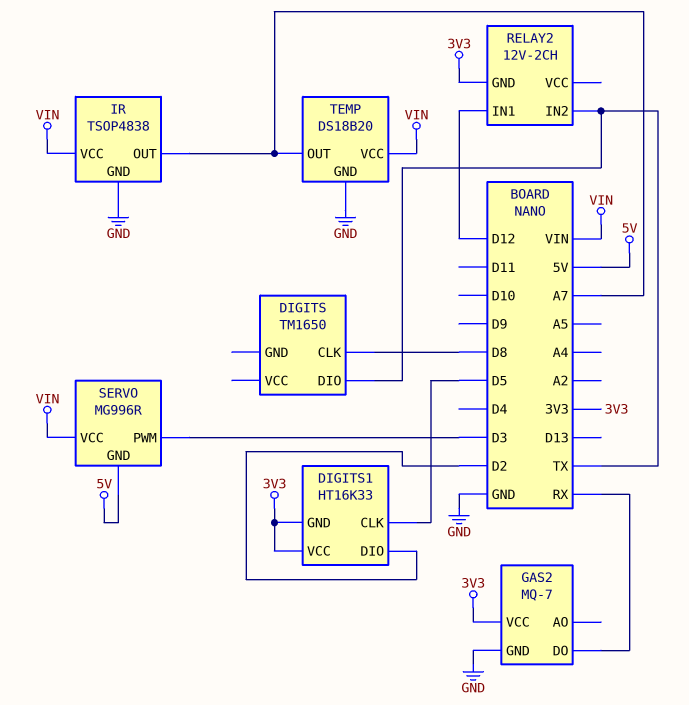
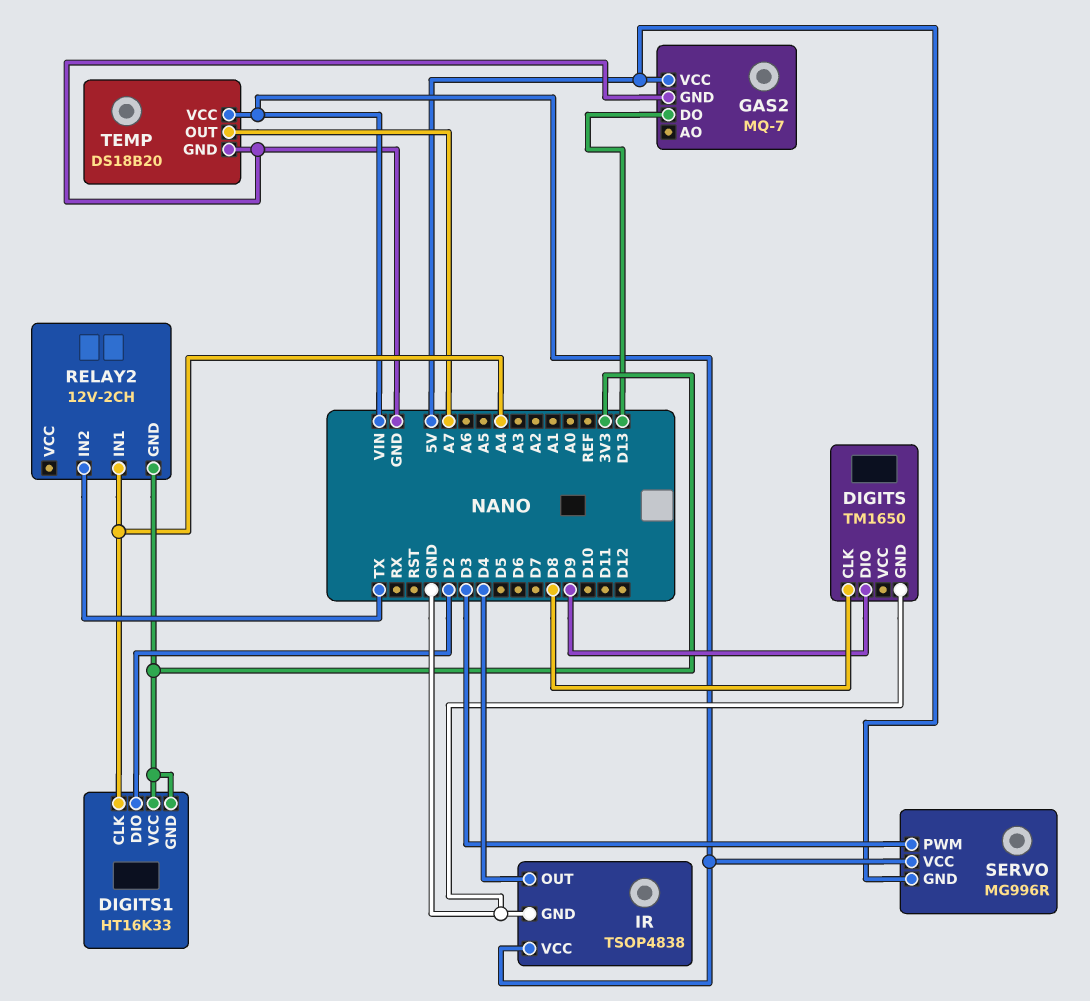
DIGITS pin DIO: TX -> D9
DIGITS pin GND: none -> GND
DIGITS1 pin CLK: D5 -> A4
GAS2 pin DO: RX -> D13
GAS2 pin VCC: 3V3 -> 5V
IR pin OUT: A7 -> D4
RELAY2 pin IN1: D12 -> A4

